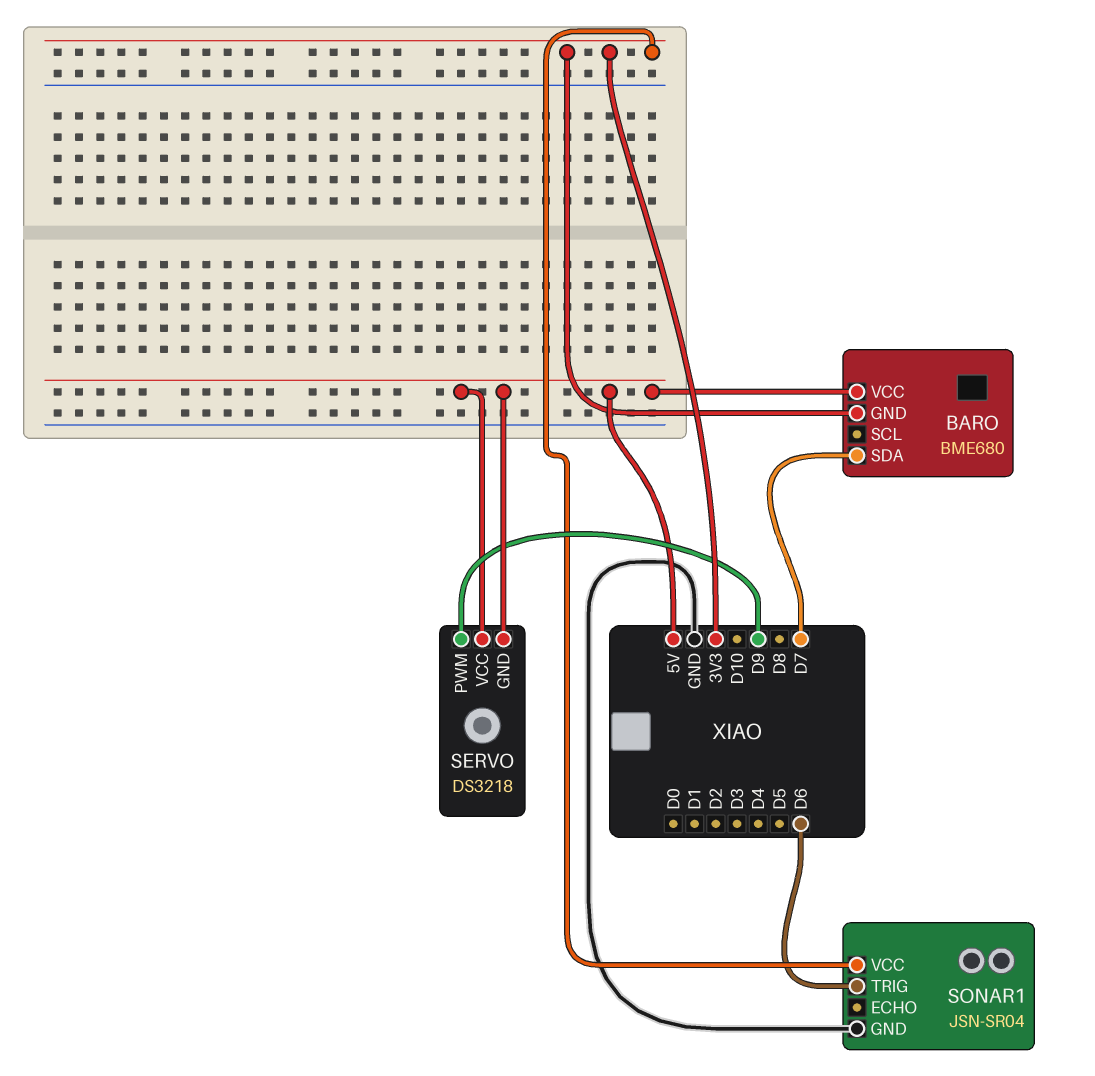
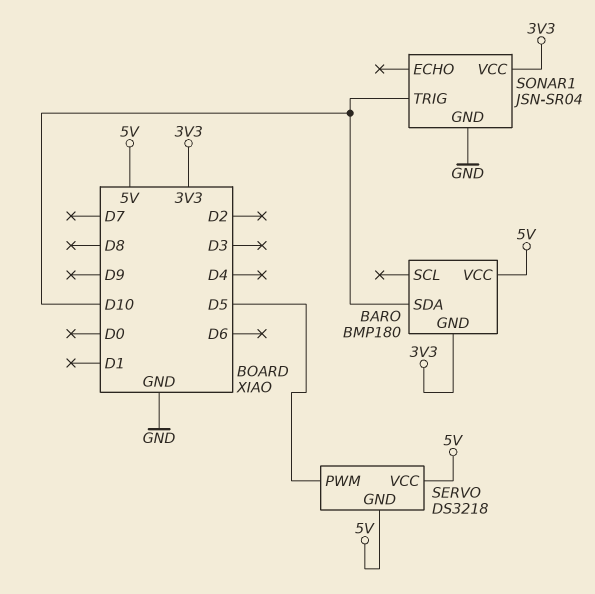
BARO: BME680 -> BMP180
BARO pin SDA: D7 -> D10
SERVO pin PWM: D9 -> D5
SONAR1 pin TRIG: D6 -> D10

